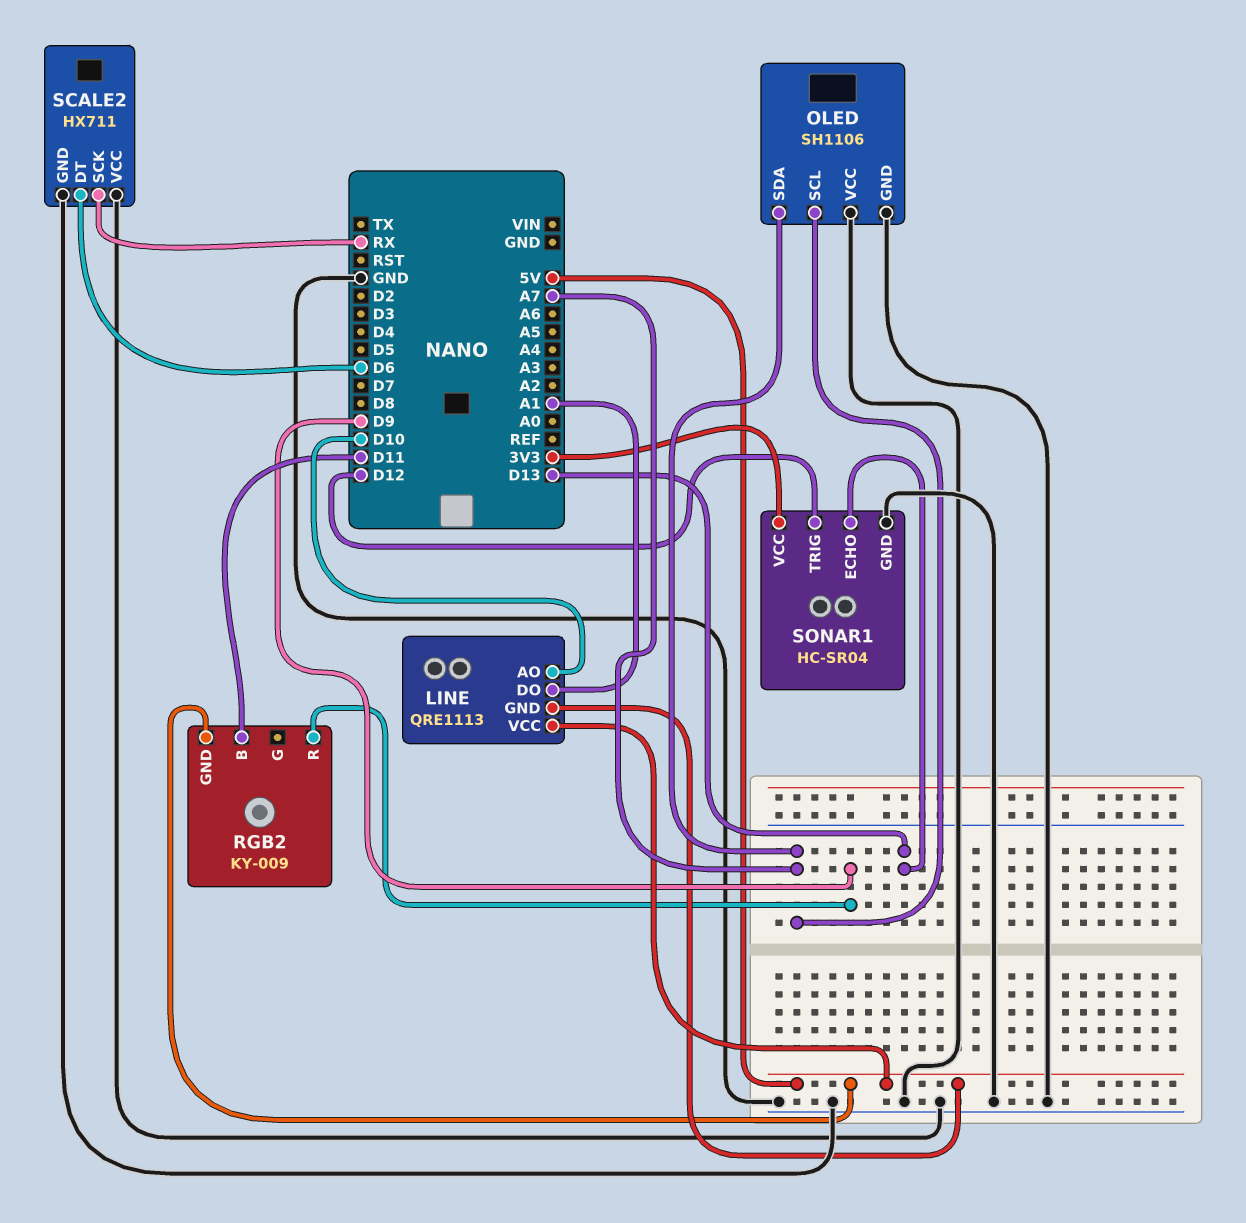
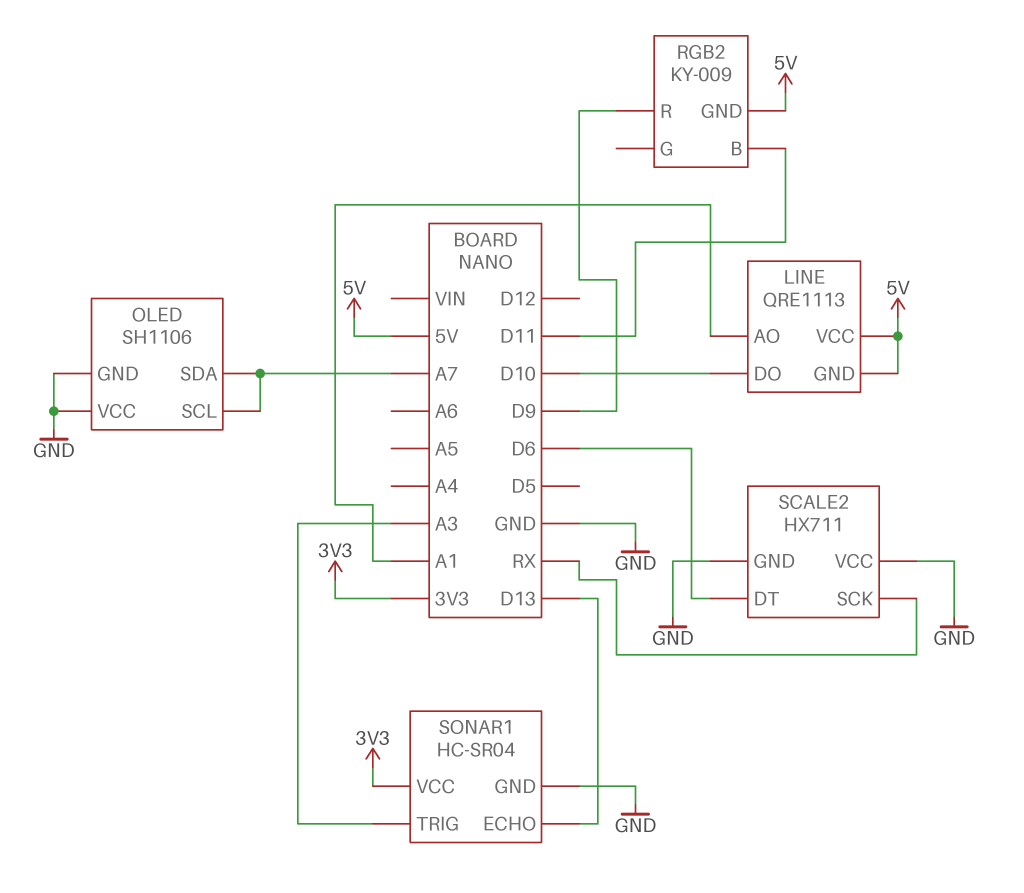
LINE pin AO: D10 -> A1
LINE pin DO: A1 -> D10
SONAR1 pin TRIG: D12 -> A3

